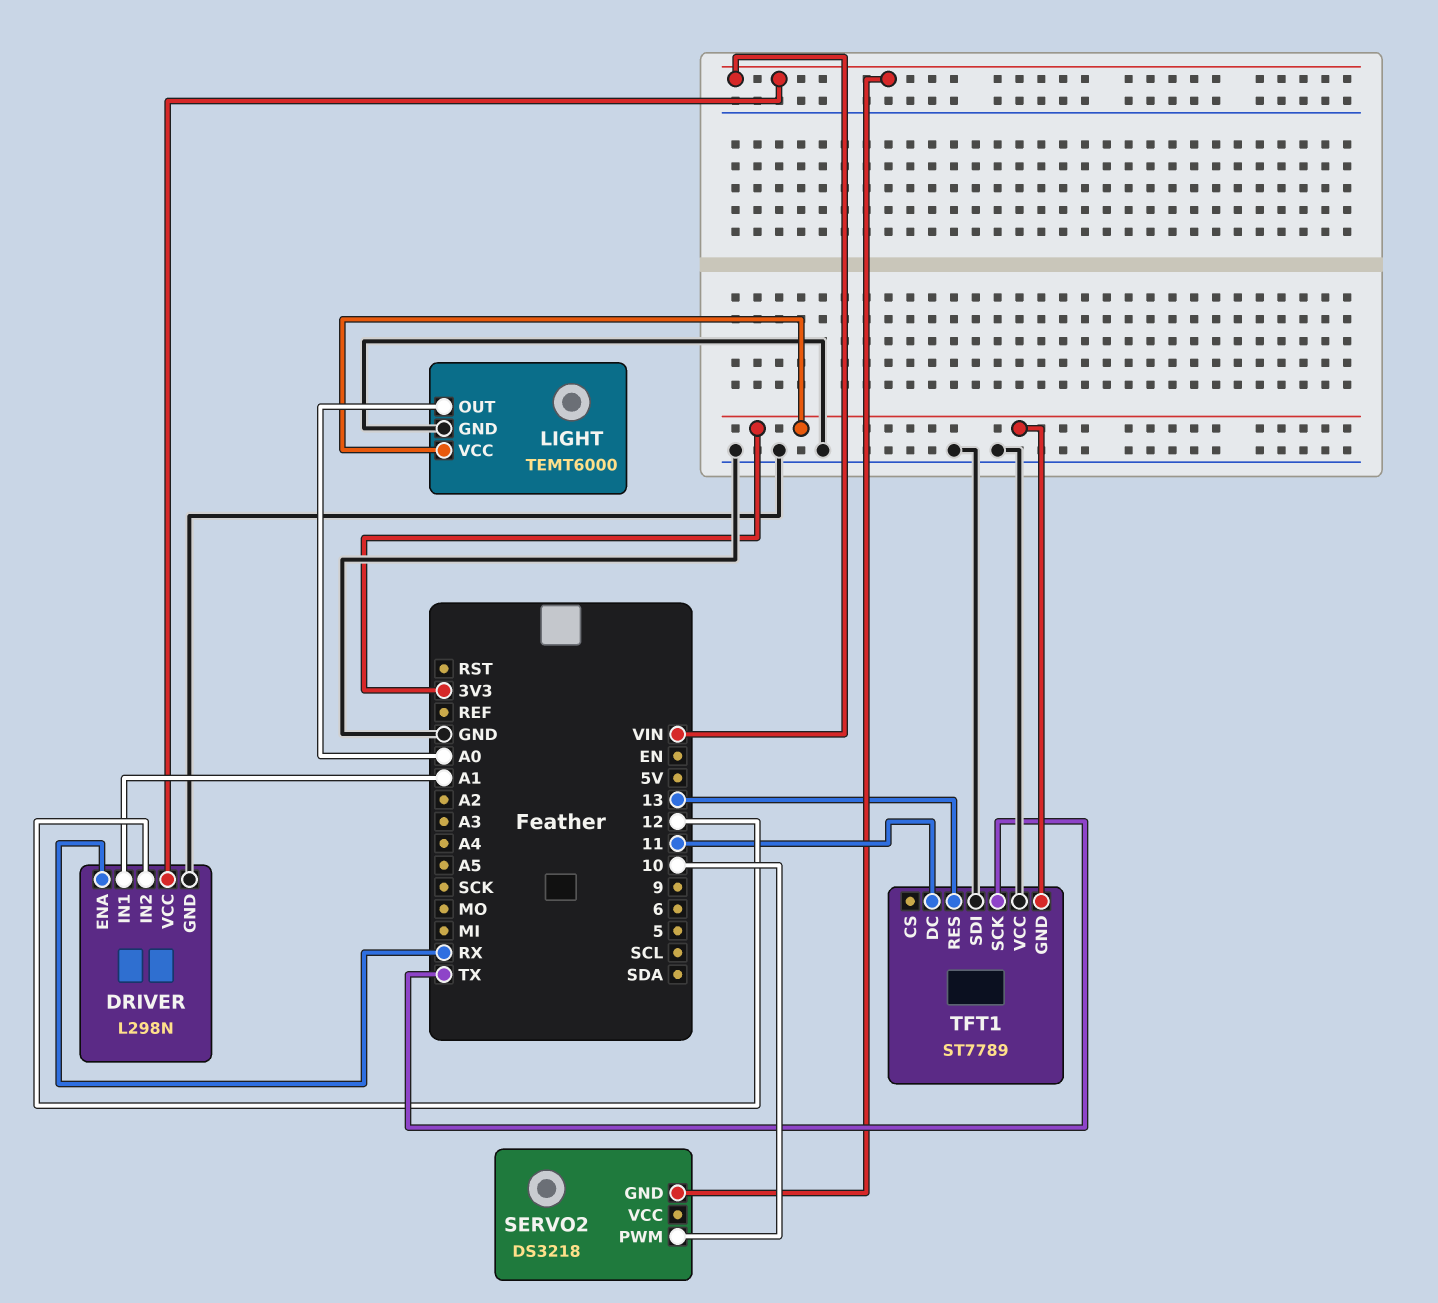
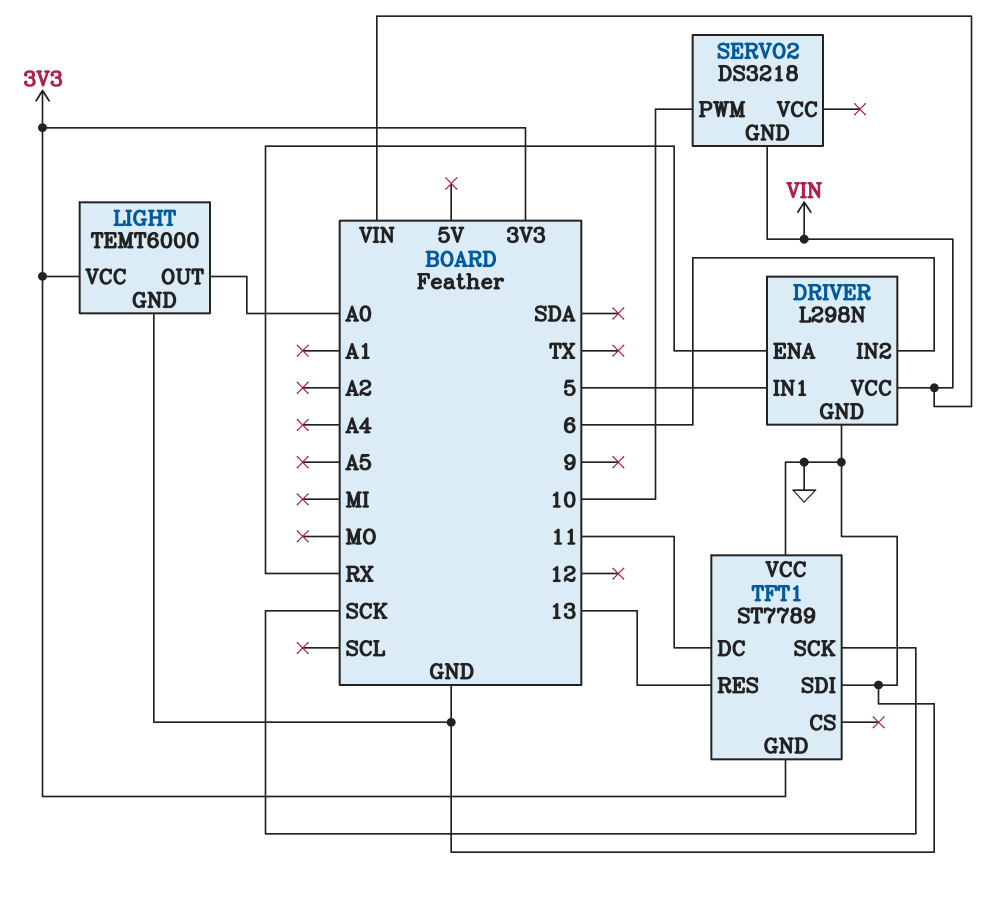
DRIVER pin IN1: A1 -> 5
DRIVER pin IN2: 12 -> 6
TFT1 pin SCK: TX -> SCK

